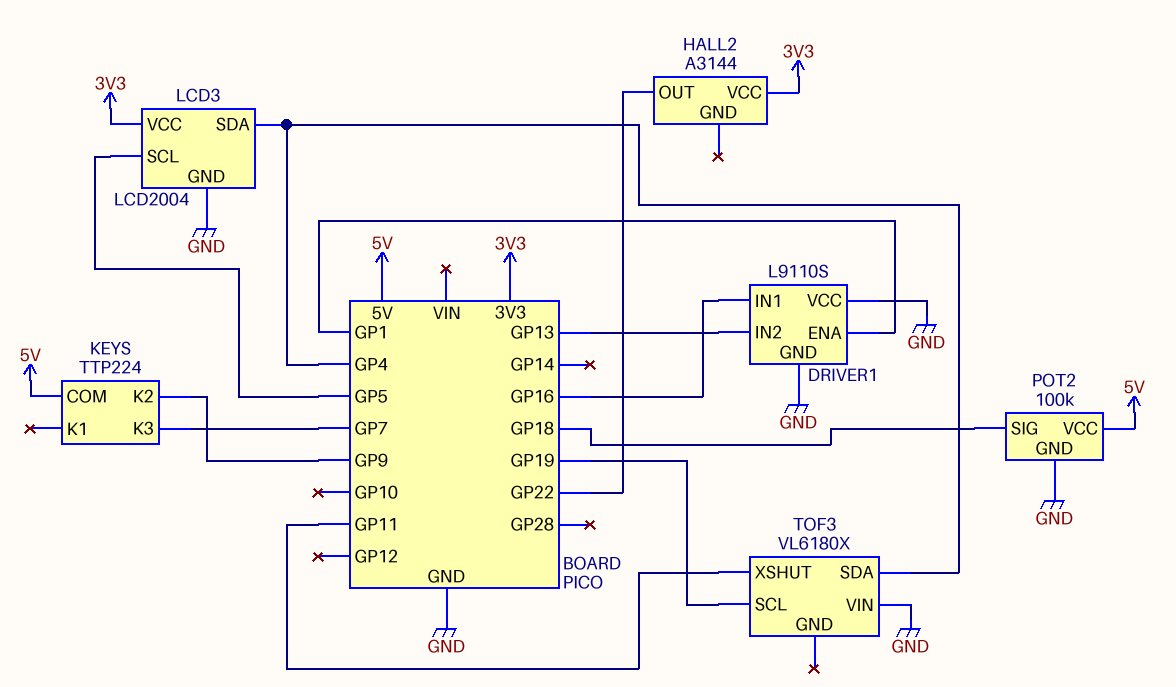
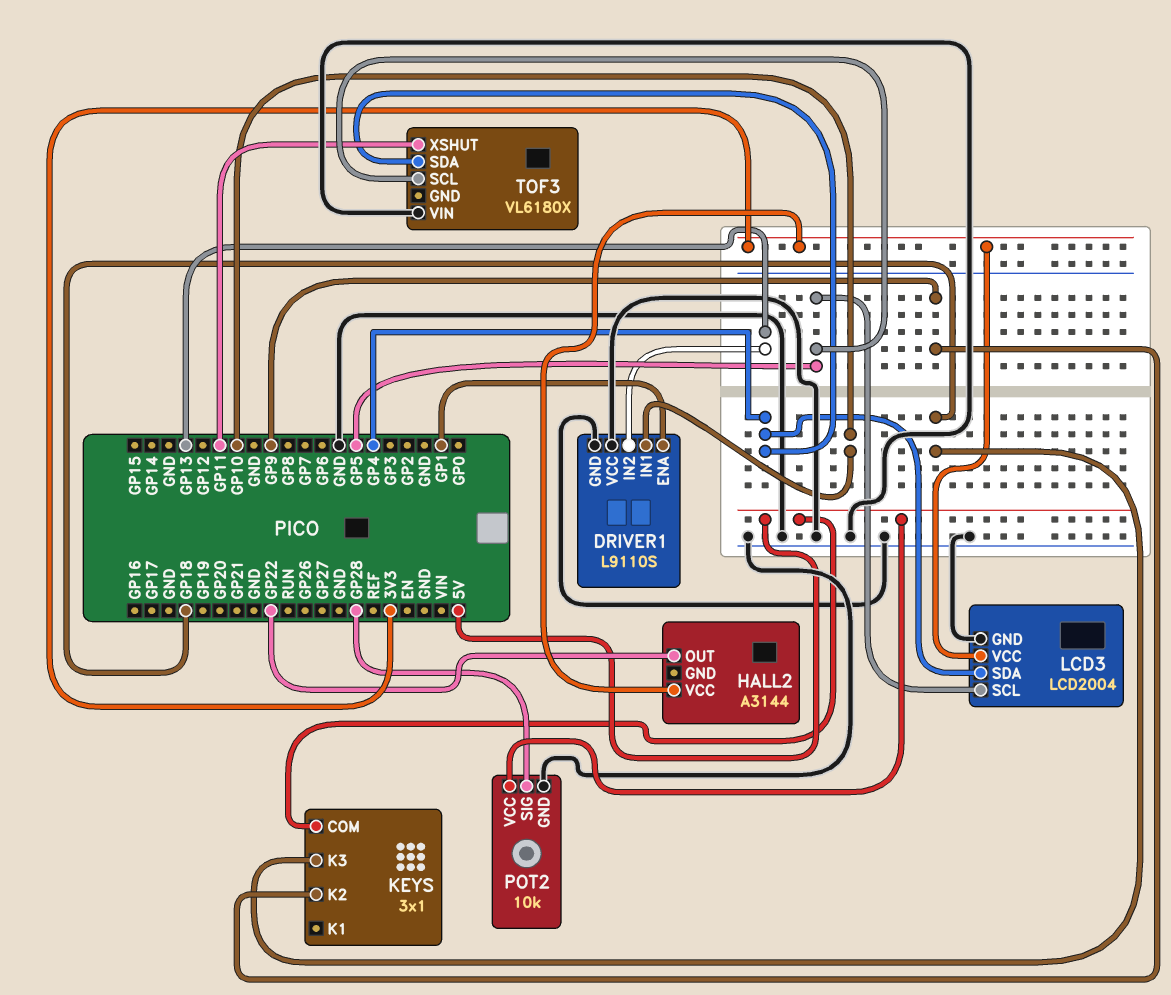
DRIVER1 pin IN1: GP16 -> GP10
KEYS: TTP224 -> 3x1
KEYS pin K3: GP7 -> GP18
POT2: 100k -> 10k
POT2 pin SIG: GP18 -> GP28
TOF3 pin SCL: GP19 -> GP5

